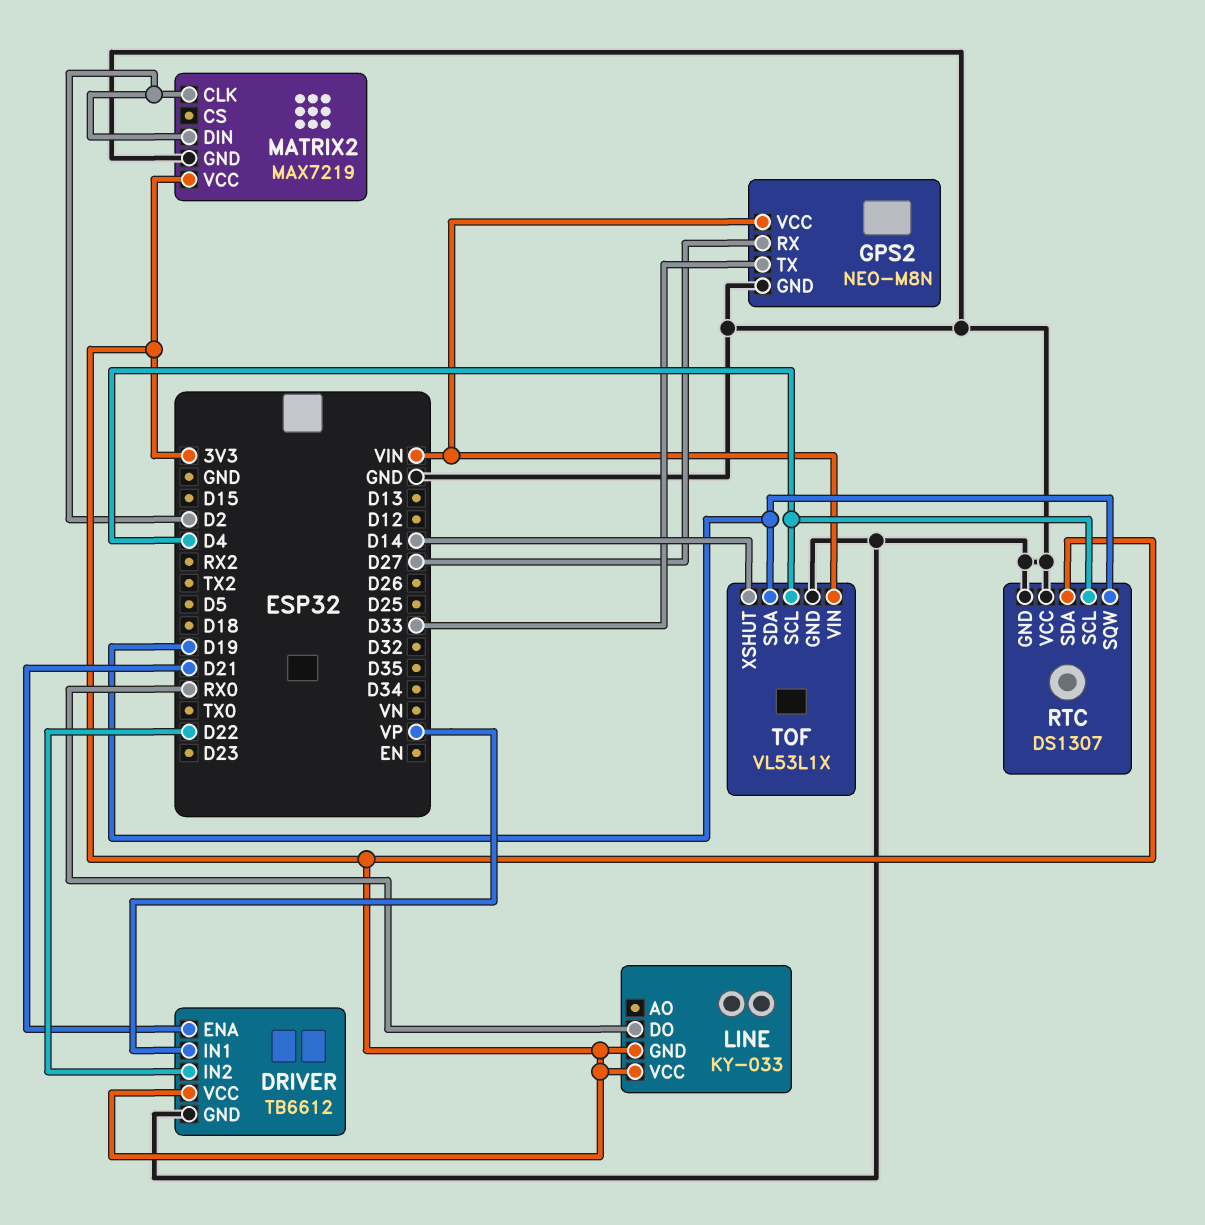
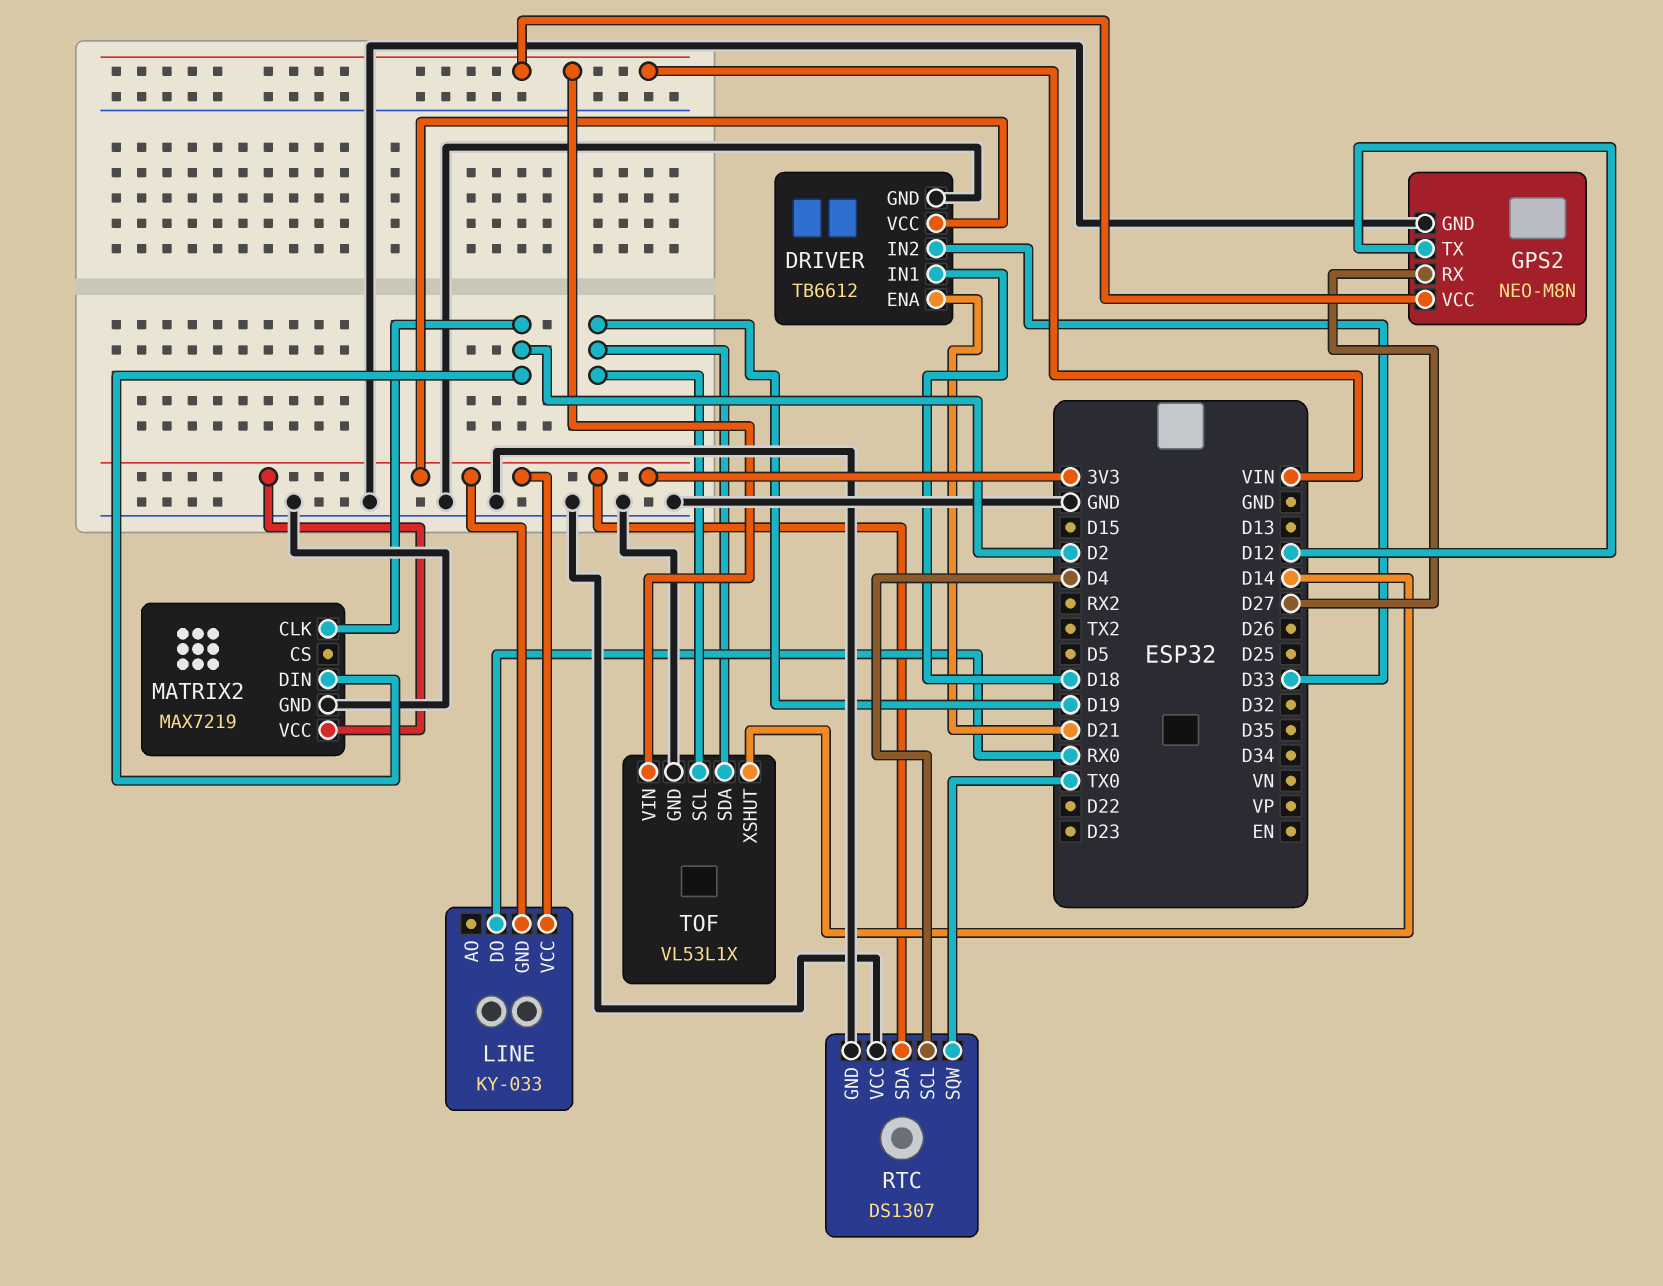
DRIVER pin IN1: VP -> D18
DRIVER pin IN2: D22 -> D33
GPS2 pin TX: D33 -> D12
RTC pin SQW: D19 -> TX0
TOF pin SCL: D4 -> D19

